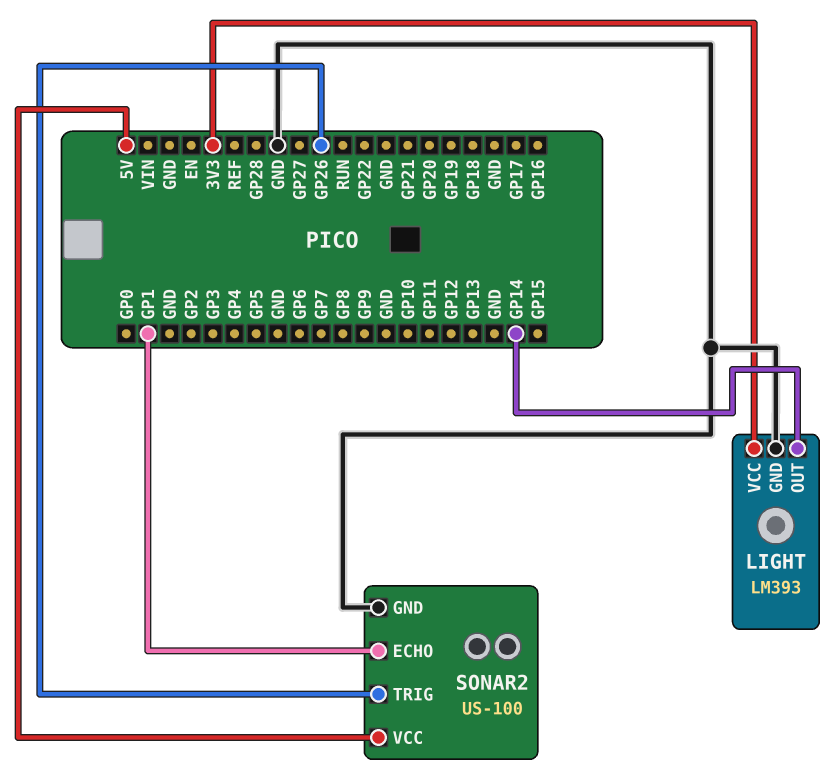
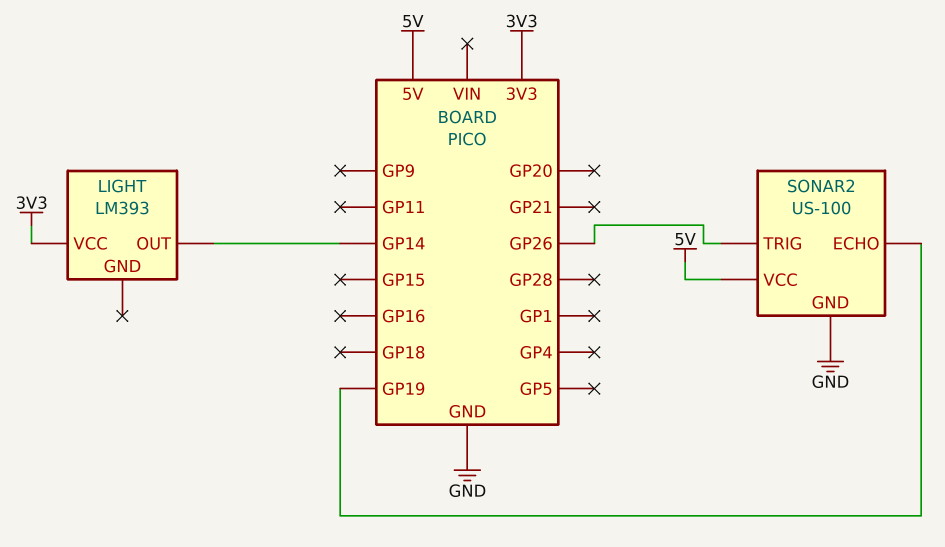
LIGHT pin GND: GND -> none
SONAR2 pin ECHO: GP1 -> GP19

